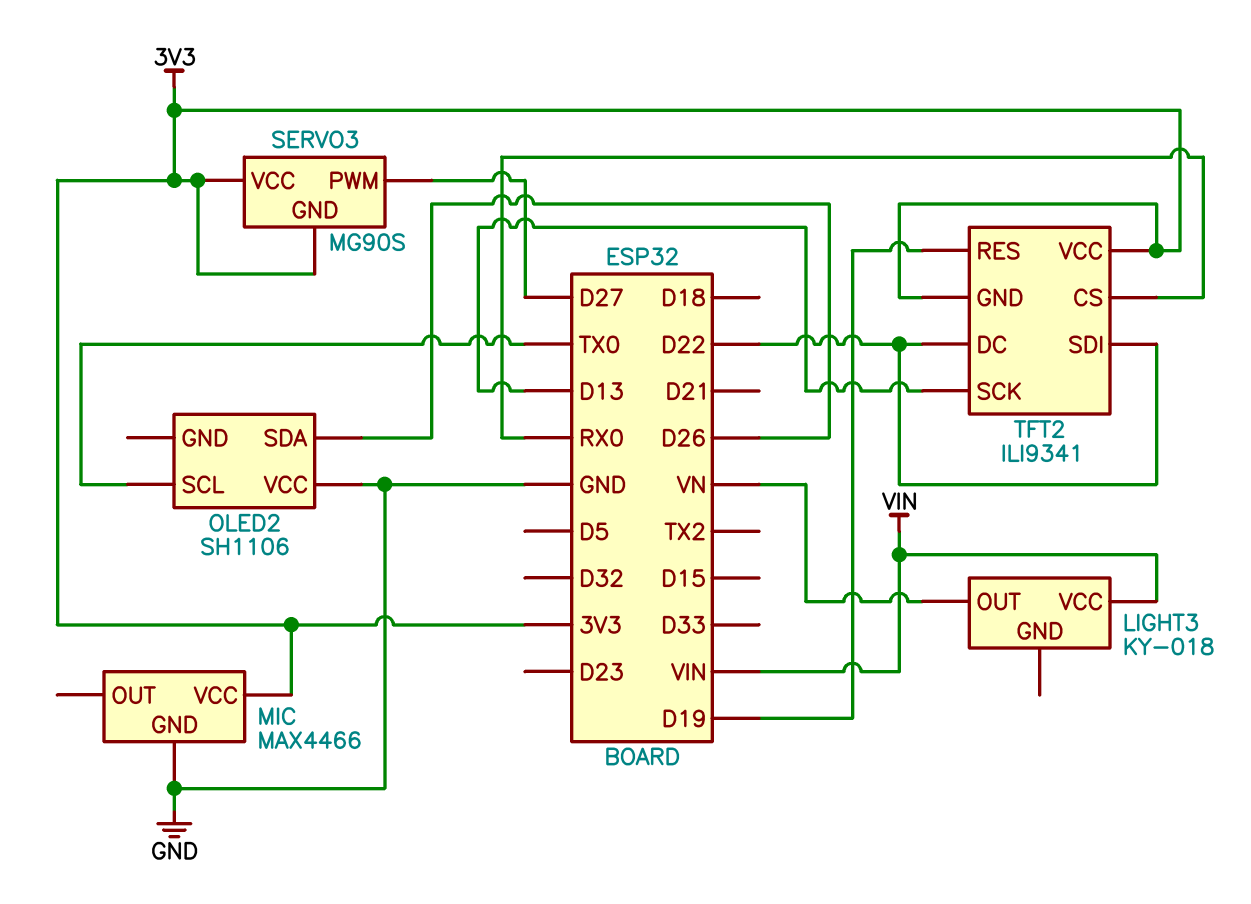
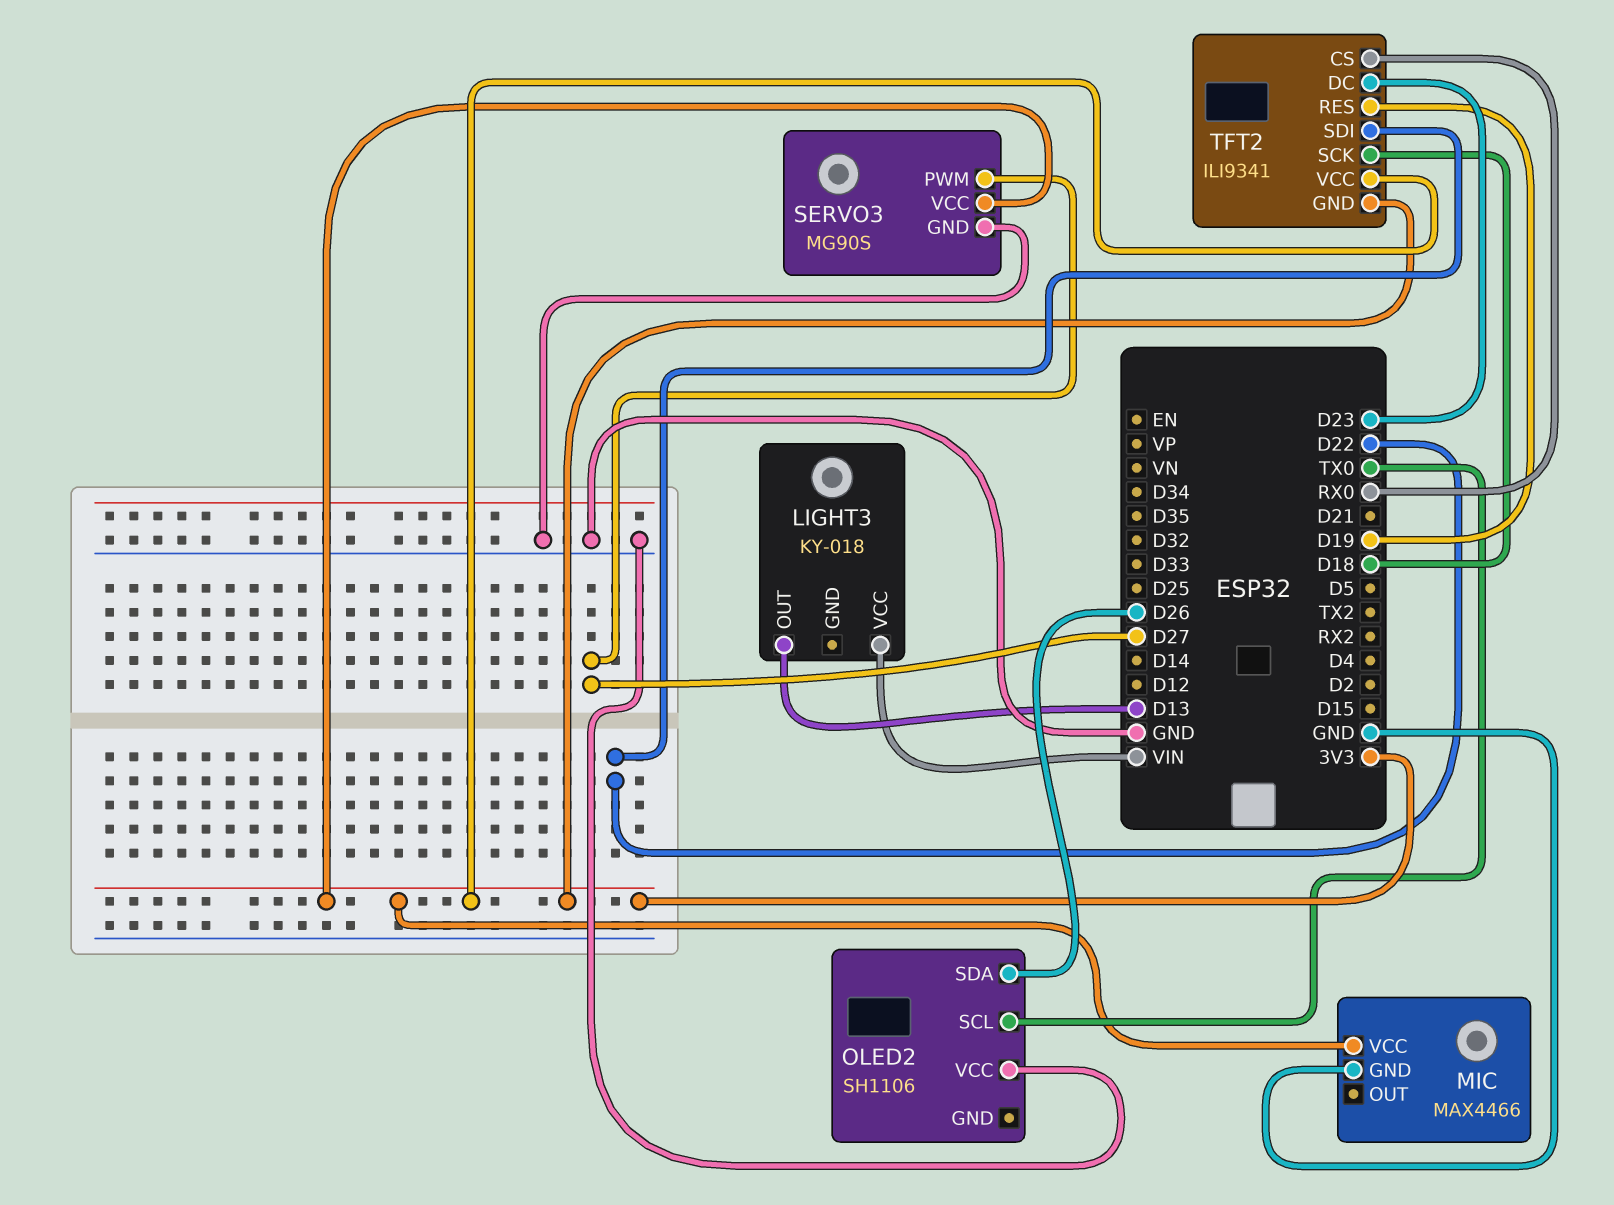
LIGHT3 pin OUT: VN -> D13
SERVO3 pin GND: 3V3 -> GND
TFT2 pin DC: D22 -> D23
TFT2 pin SCK: D13 -> D18

